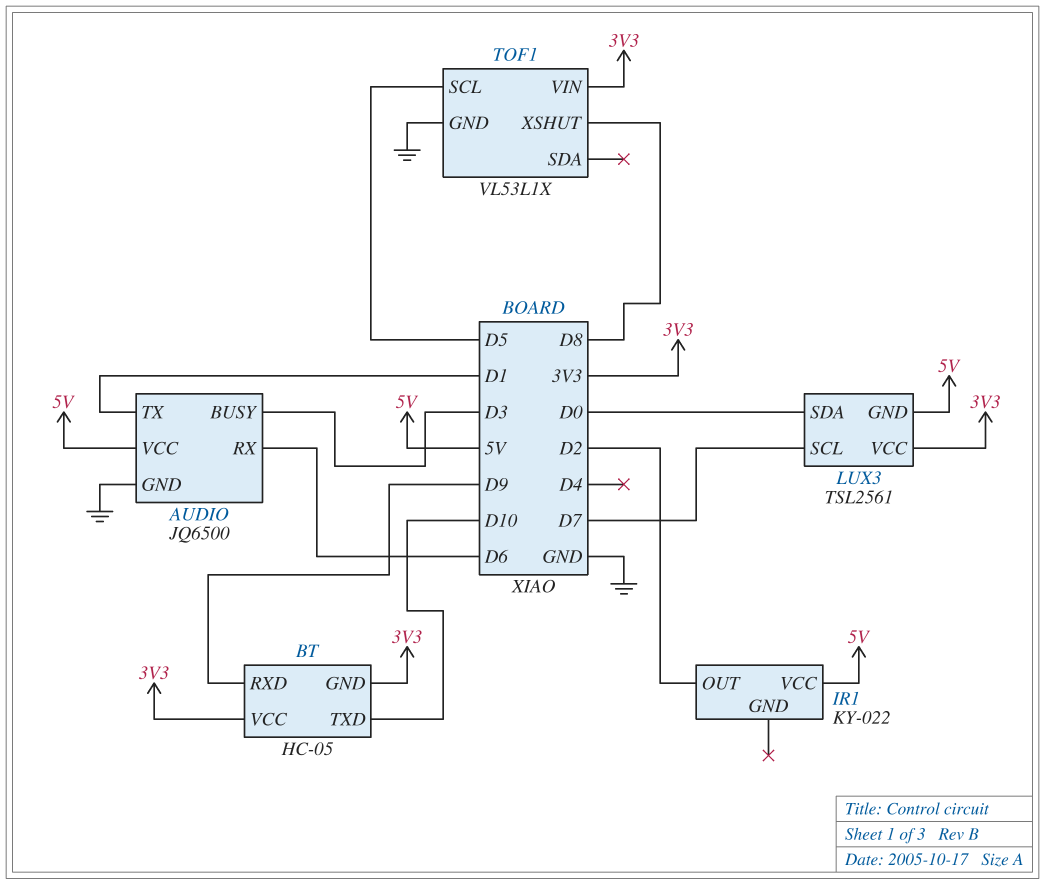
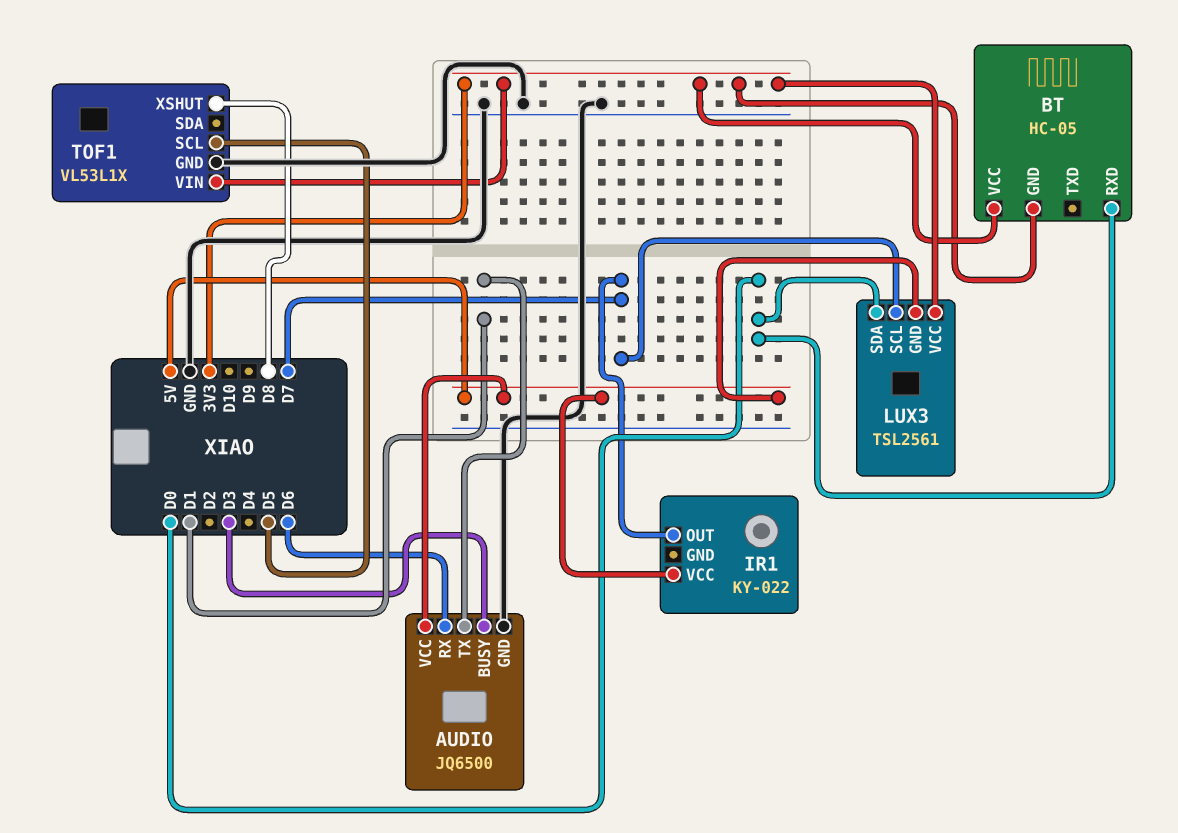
BT pin RXD: D9 -> D0
BT pin TXD: D10 -> none
IR1 pin OUT: D2 -> D7

